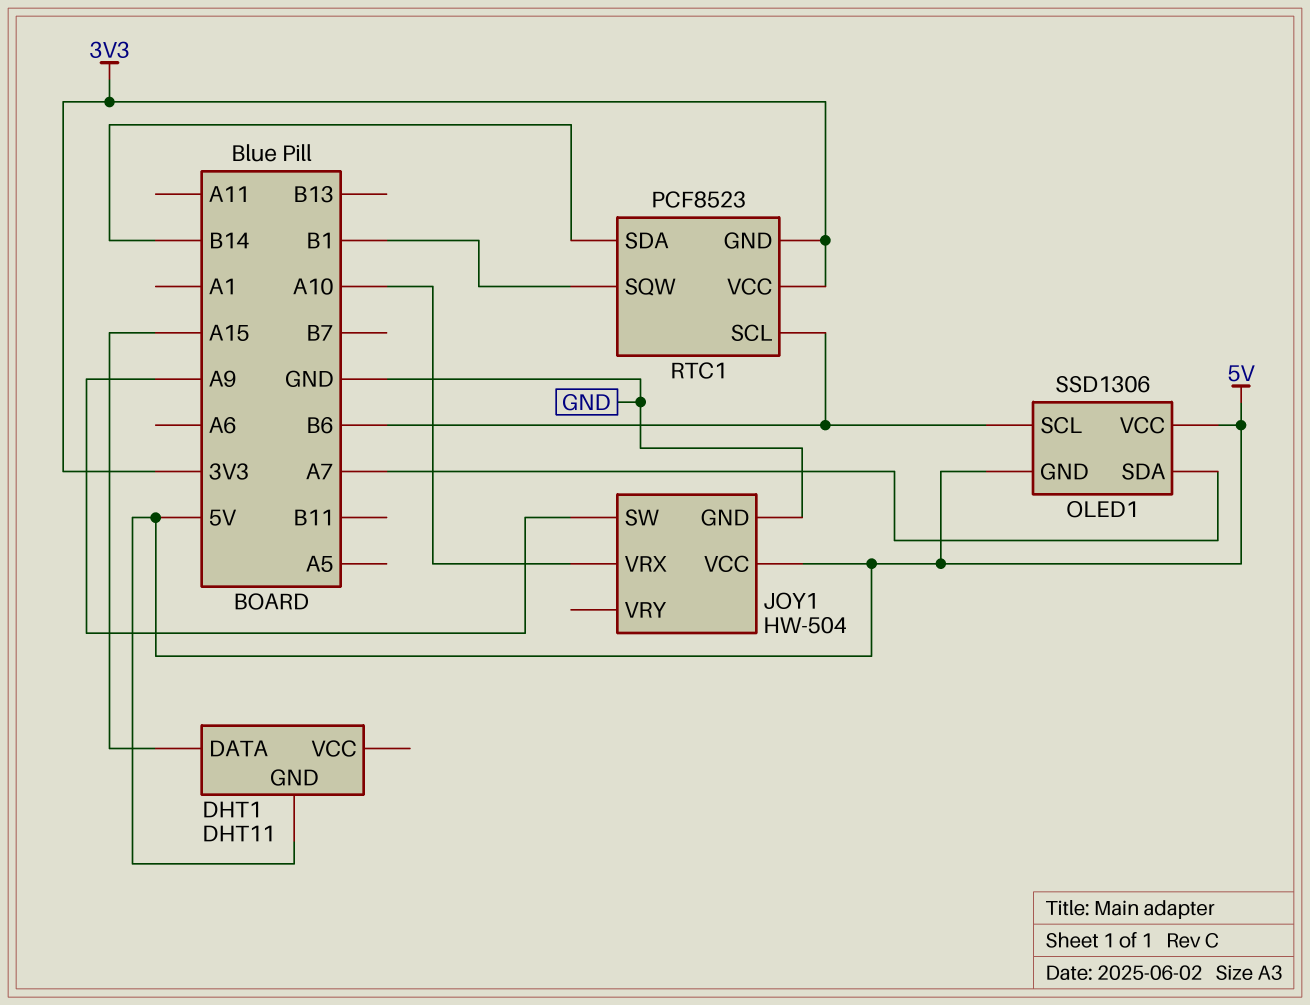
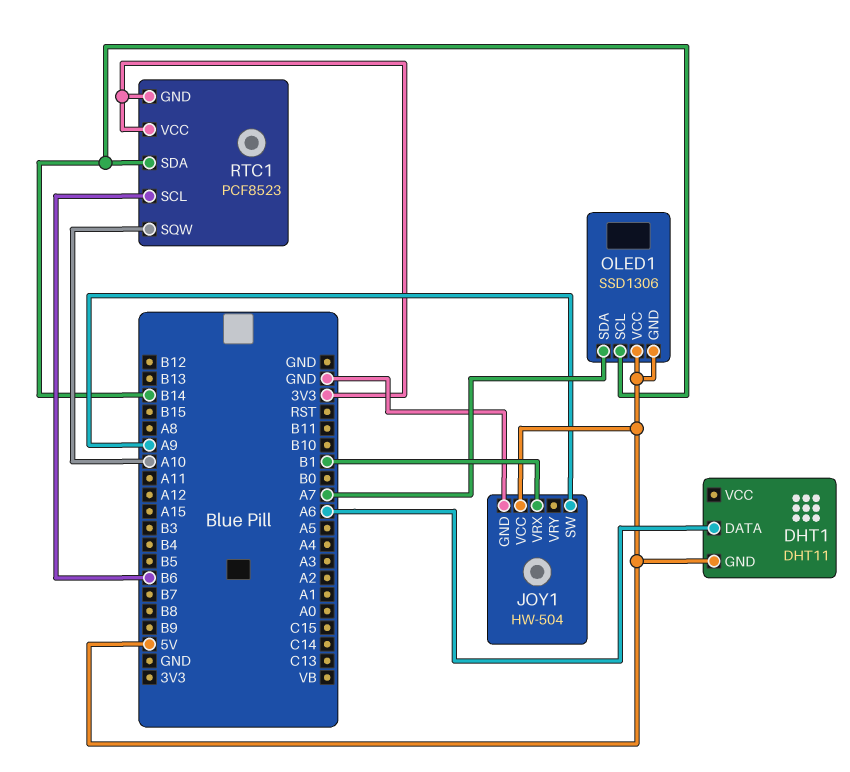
DHT1 pin DATA: A15 -> A6
JOY1 pin VRX: A10 -> B1
OLED1 pin SCL: B6 -> B14
RTC1 pin SQW: B1 -> A10

